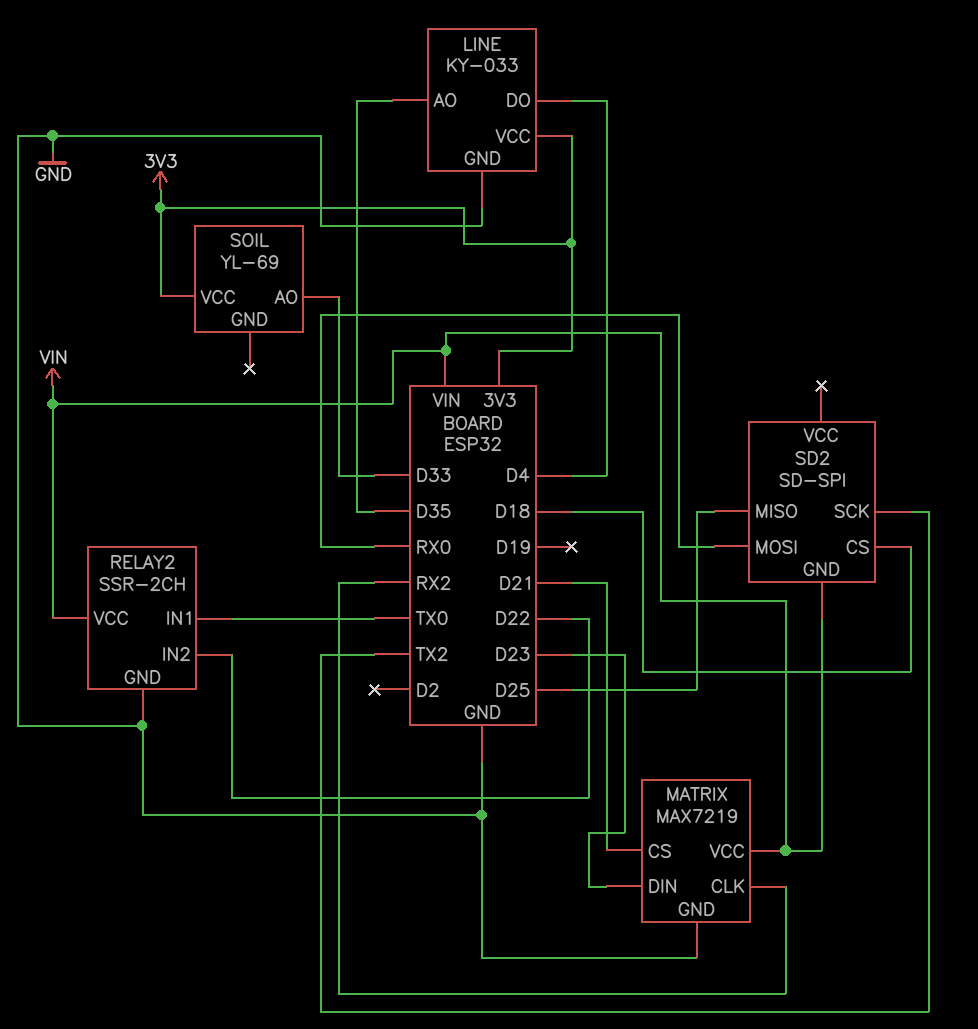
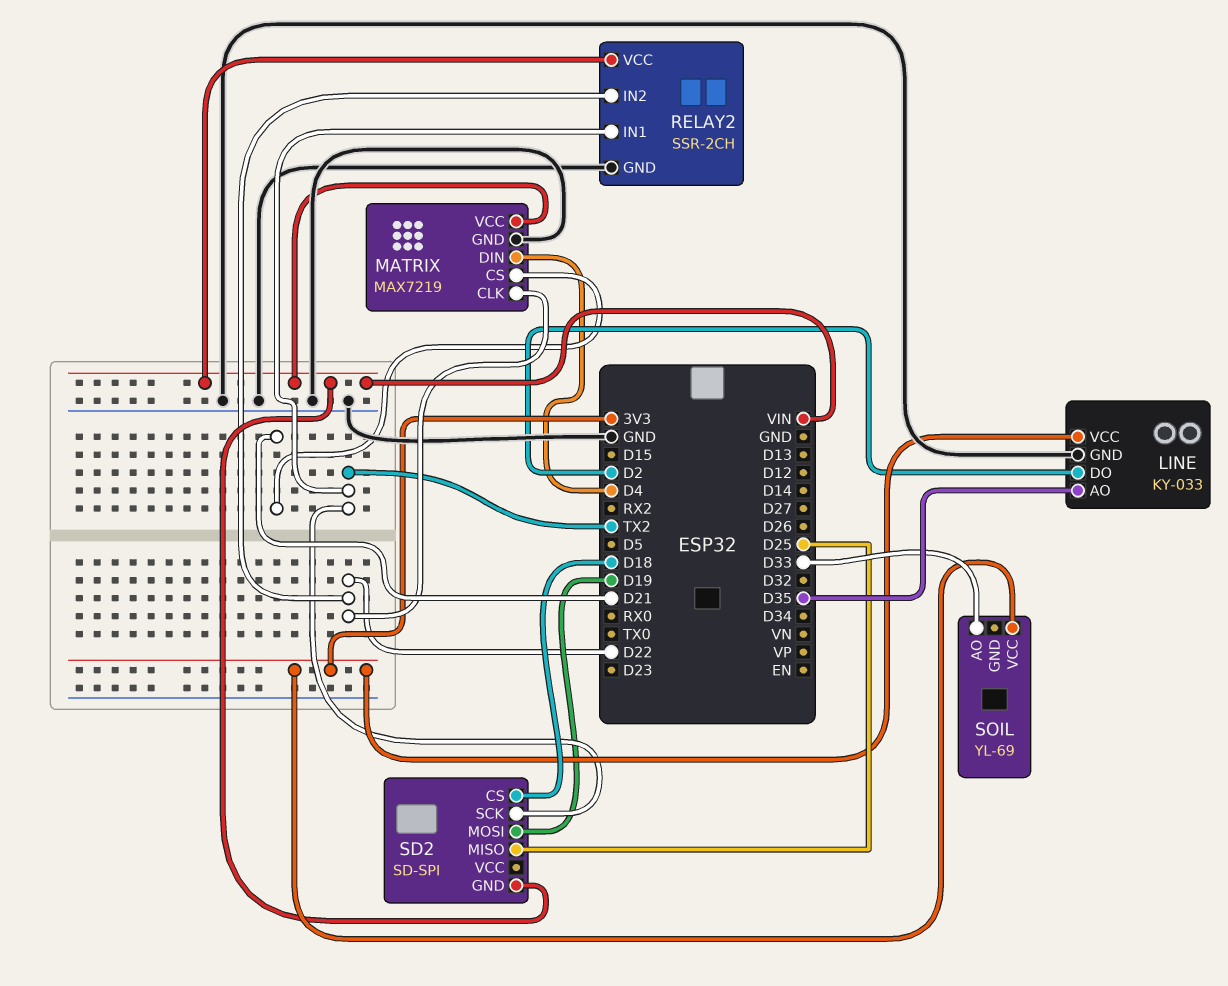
LINE pin DO: D4 -> D2
MATRIX pin CLK: RX2 -> D22
MATRIX pin DIN: D23 -> D4
RELAY2 pin IN1: TX0 -> TX2
SD2 pin MOSI: RX0 -> D19

